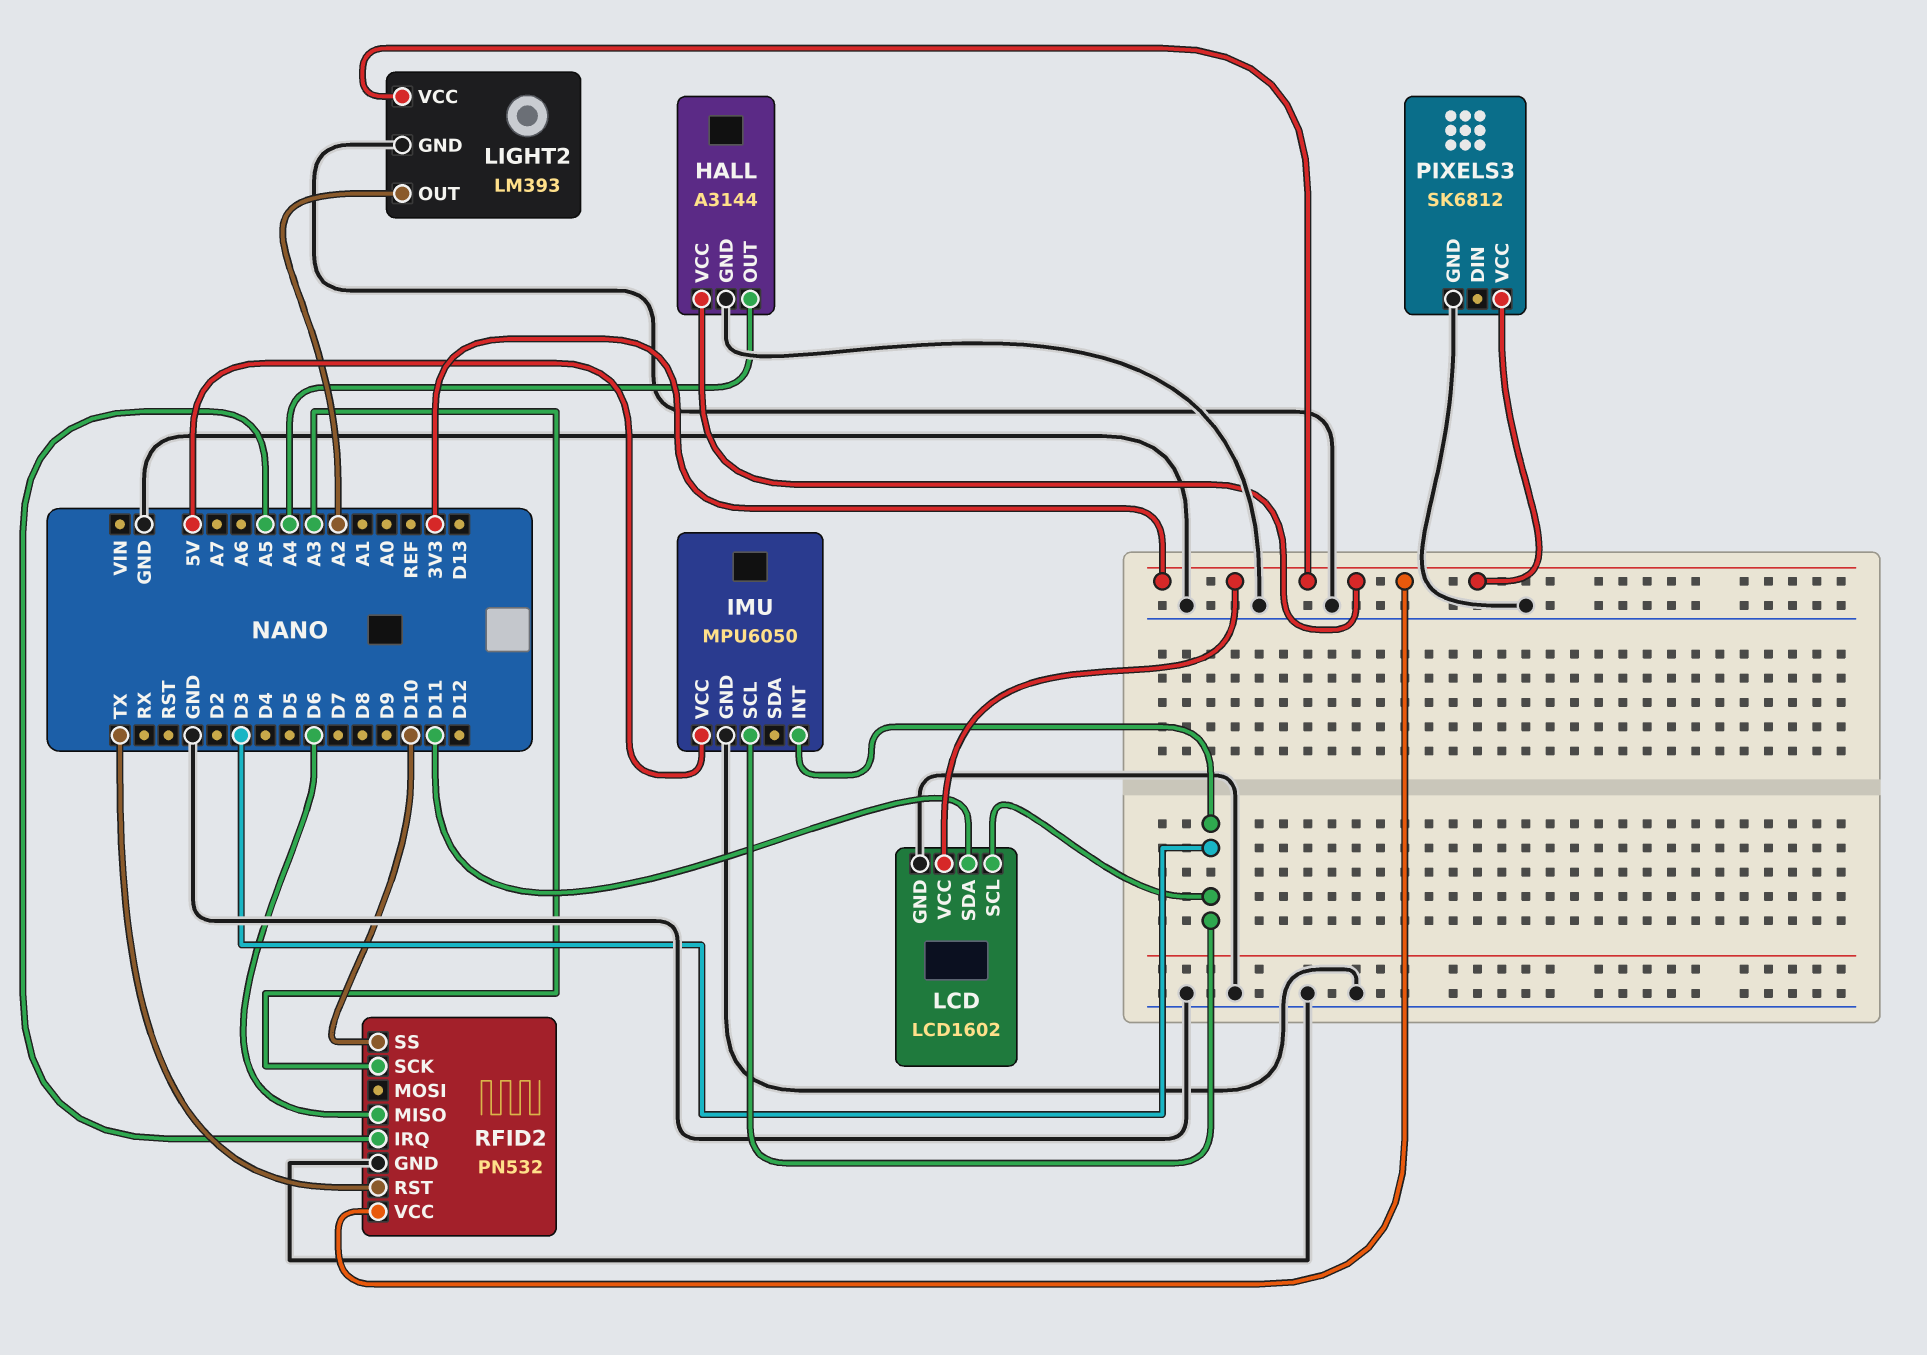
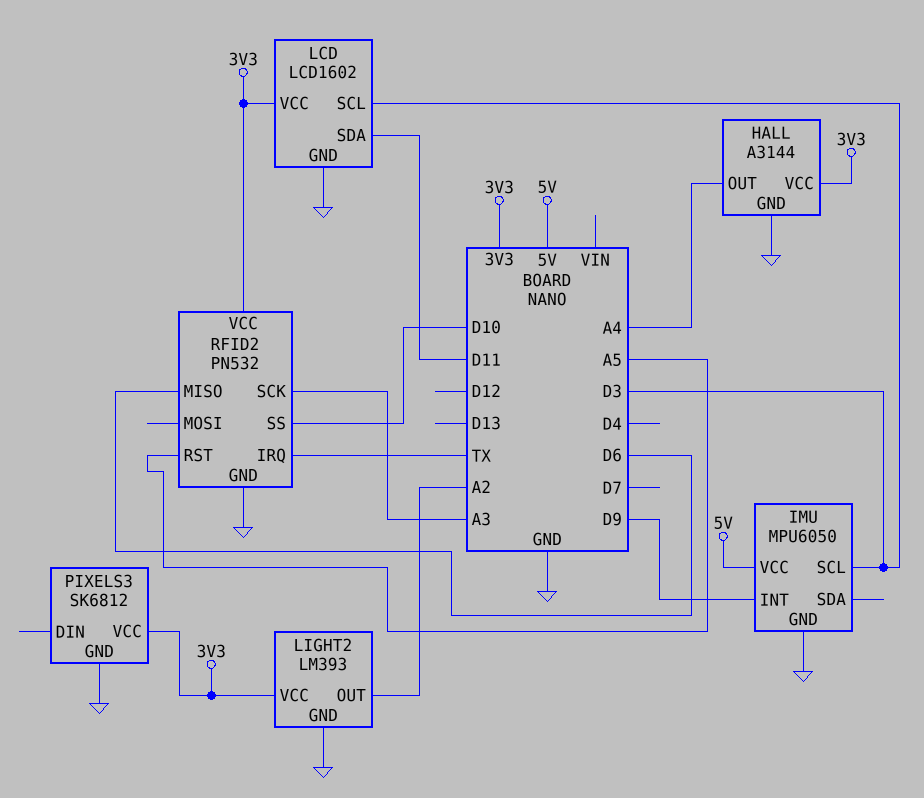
IMU pin INT: D3 -> D9
RFID2 pin IRQ: A5 -> TX
RFID2 pin RST: TX -> A5

